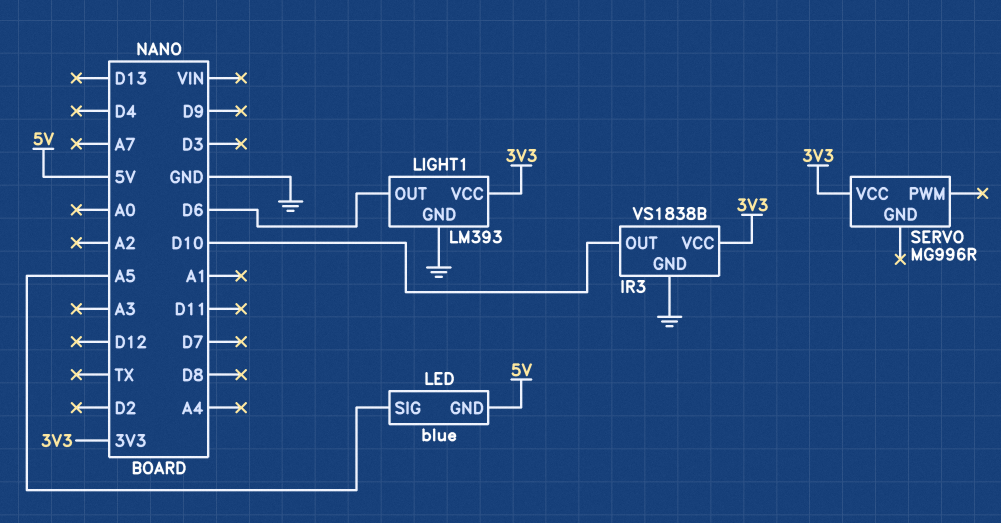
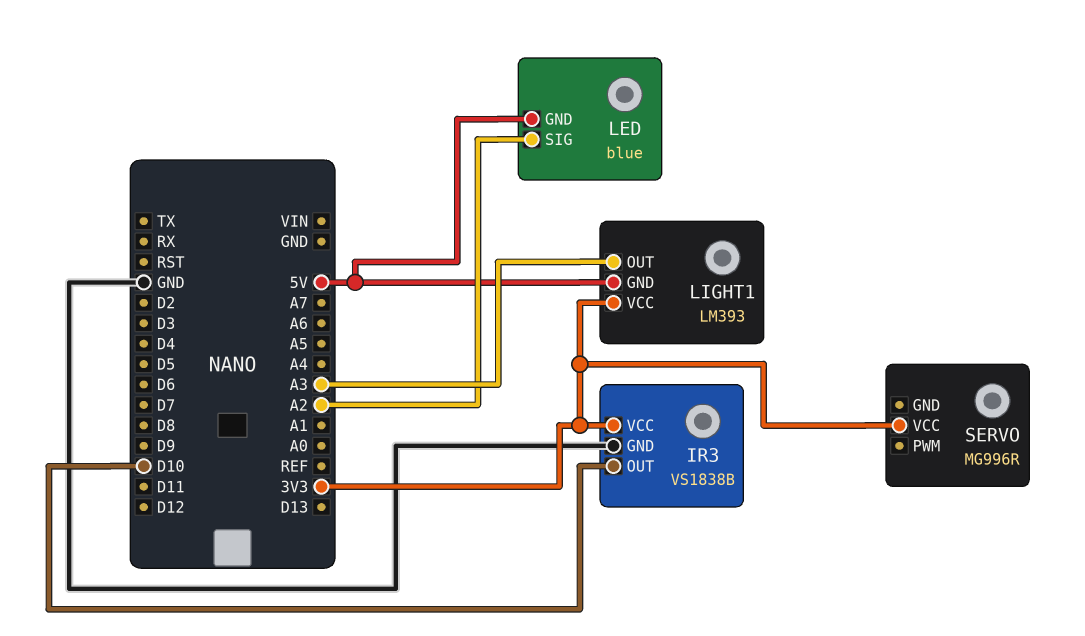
LED pin SIG: A5 -> A2
LIGHT1 pin GND: GND -> 5V
LIGHT1 pin OUT: D6 -> A3

